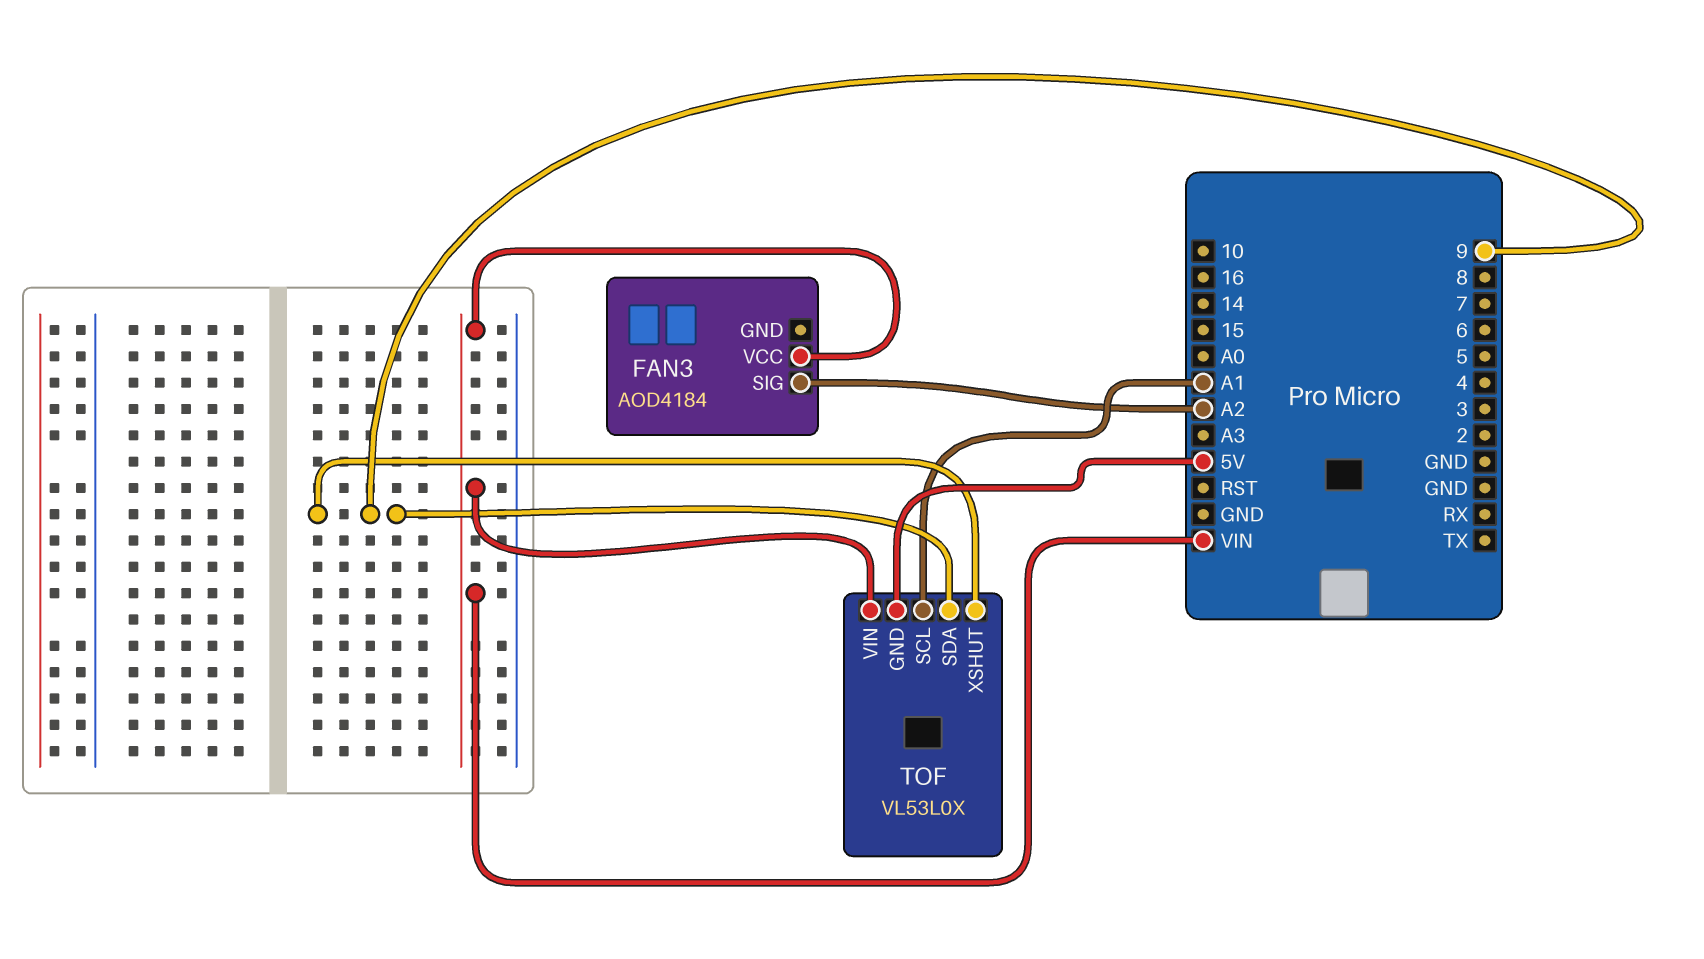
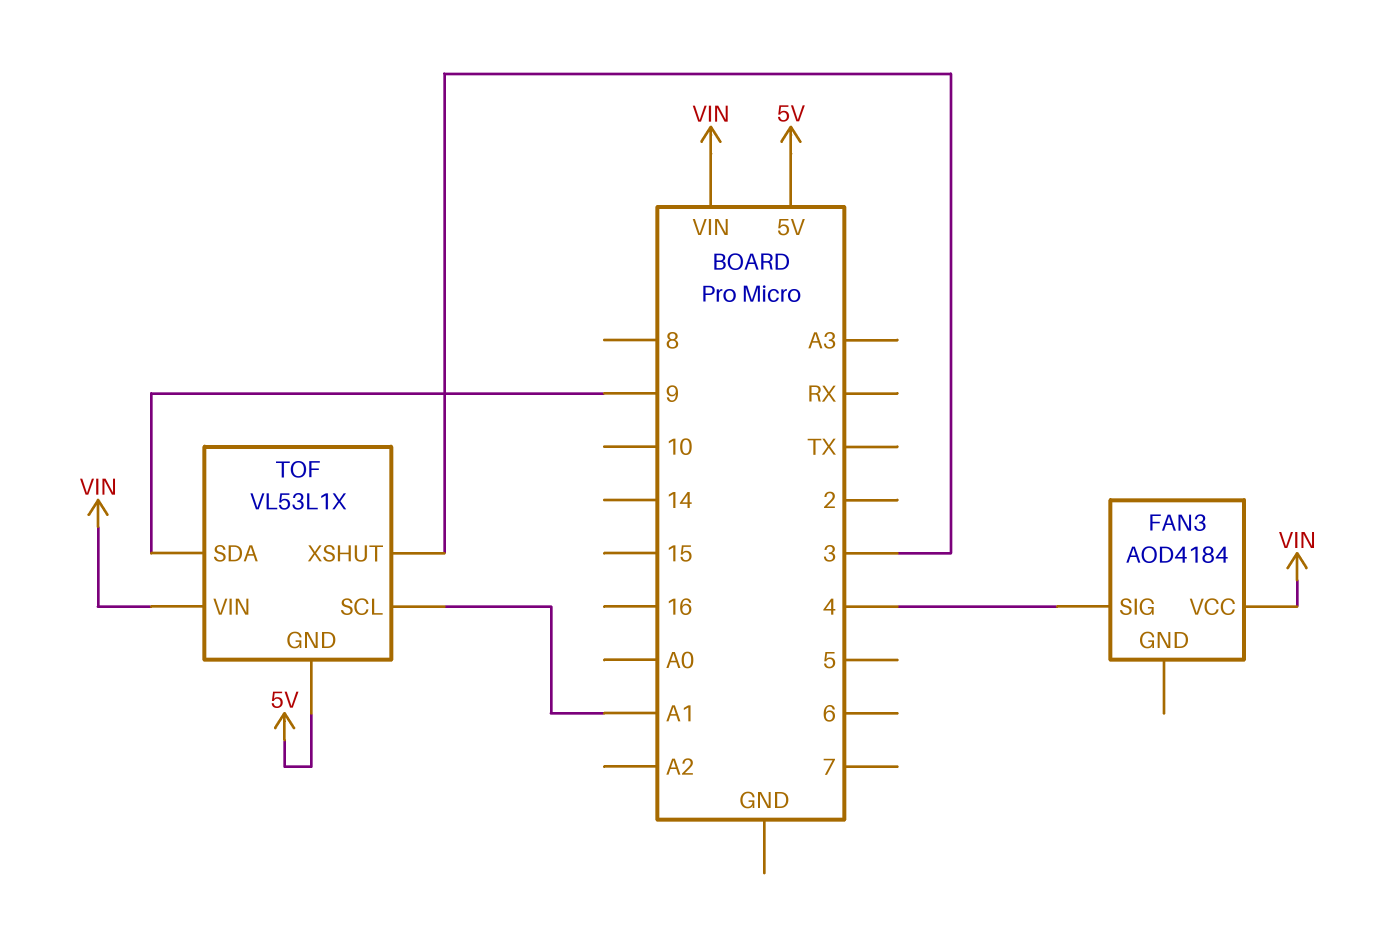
FAN3 pin SIG: A2 -> 4
TOF: VL53L0X -> VL53L1X
TOF pin XSHUT: 9 -> 3

